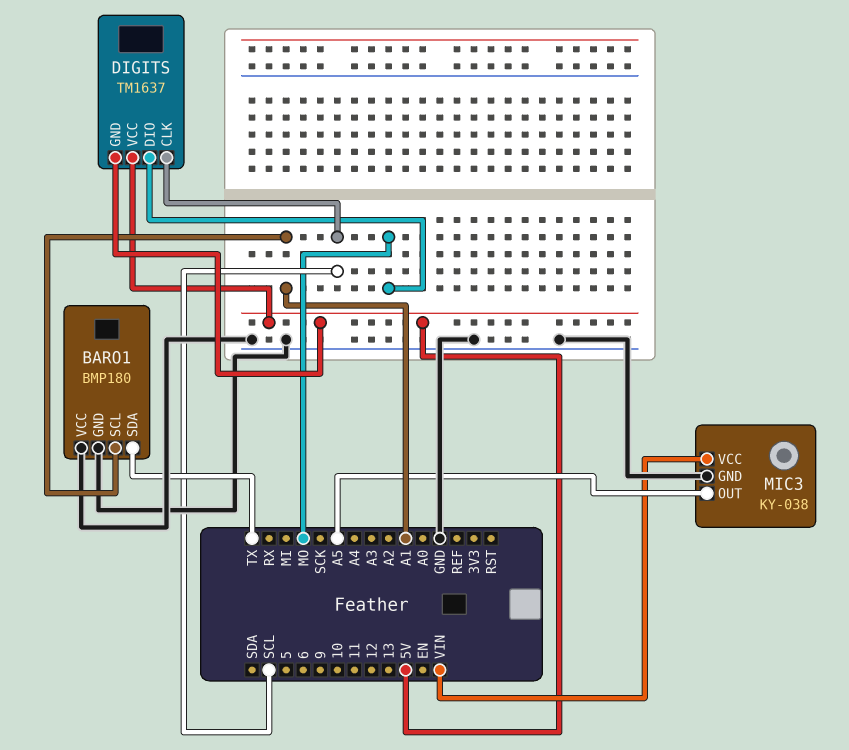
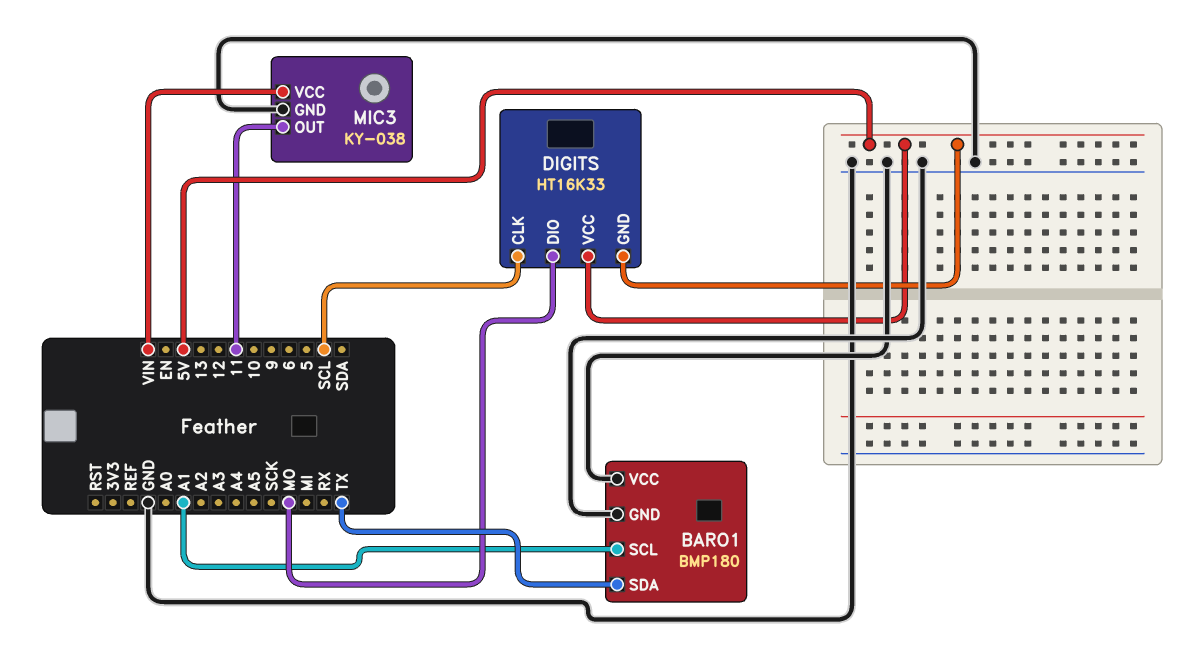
DIGITS: TM1637 -> HT16K33
MIC3 pin OUT: A5 -> 11

